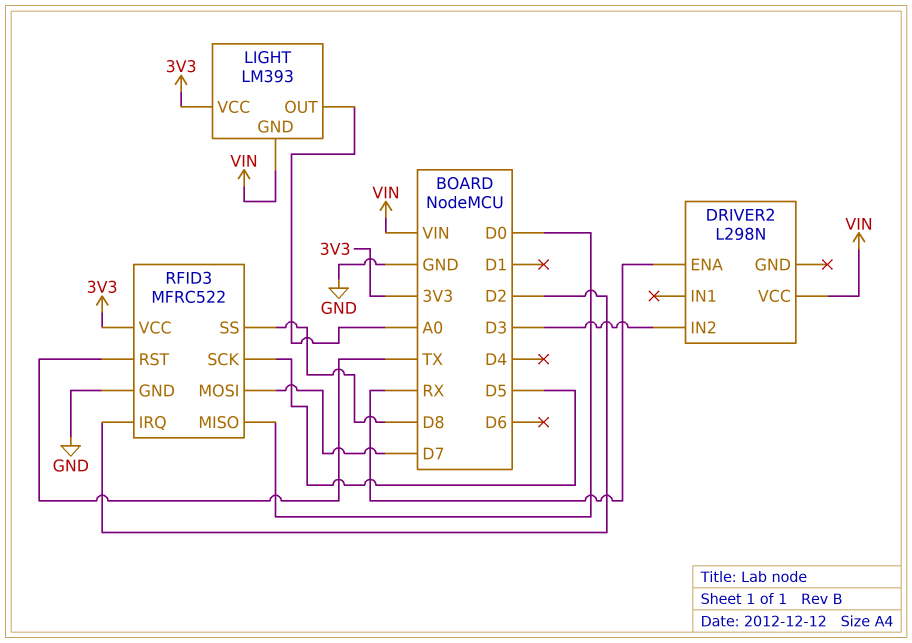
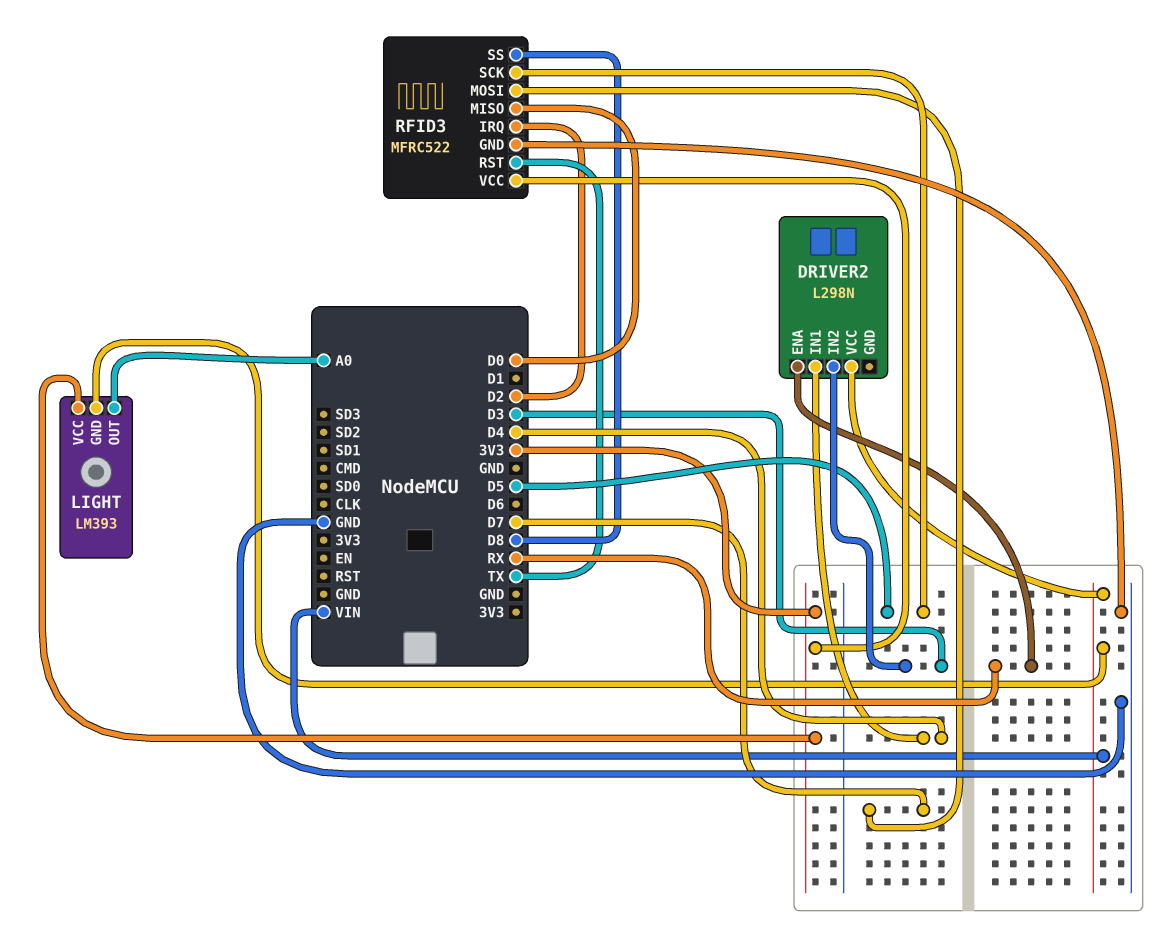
DRIVER2 pin IN1: none -> D4

